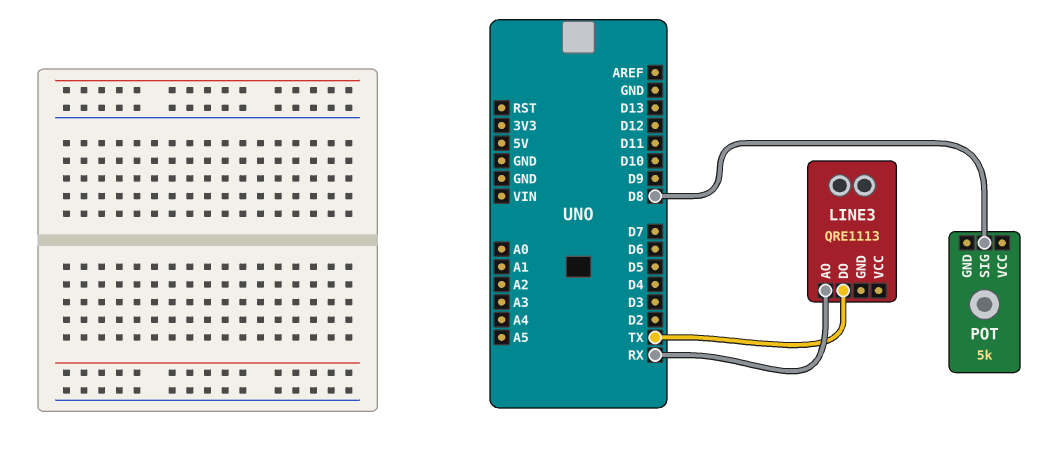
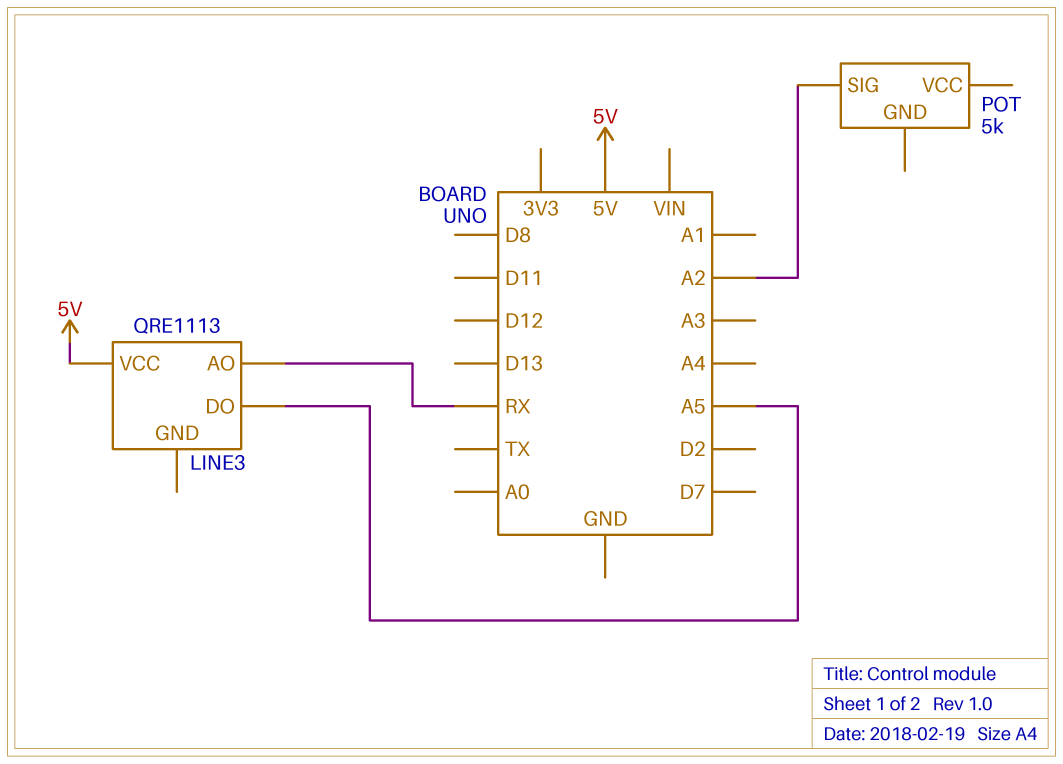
LINE3 pin DO: TX -> A5
LINE3 pin VCC: none -> 5V
POT pin SIG: D8 -> A2

